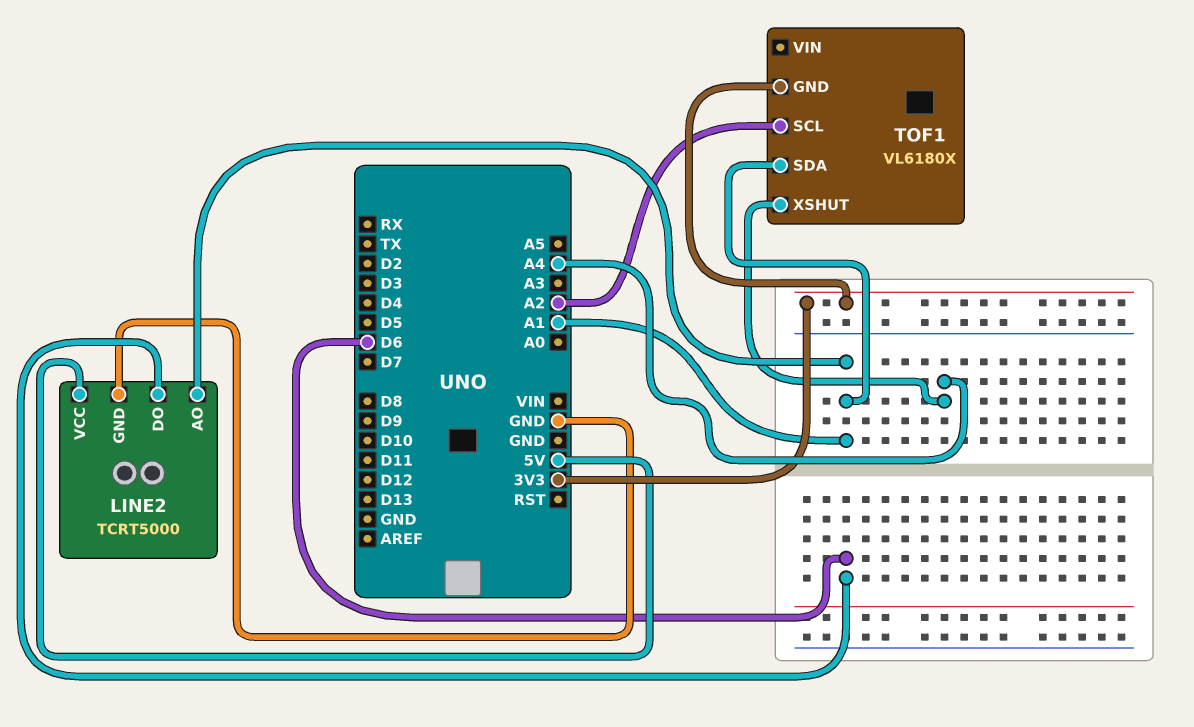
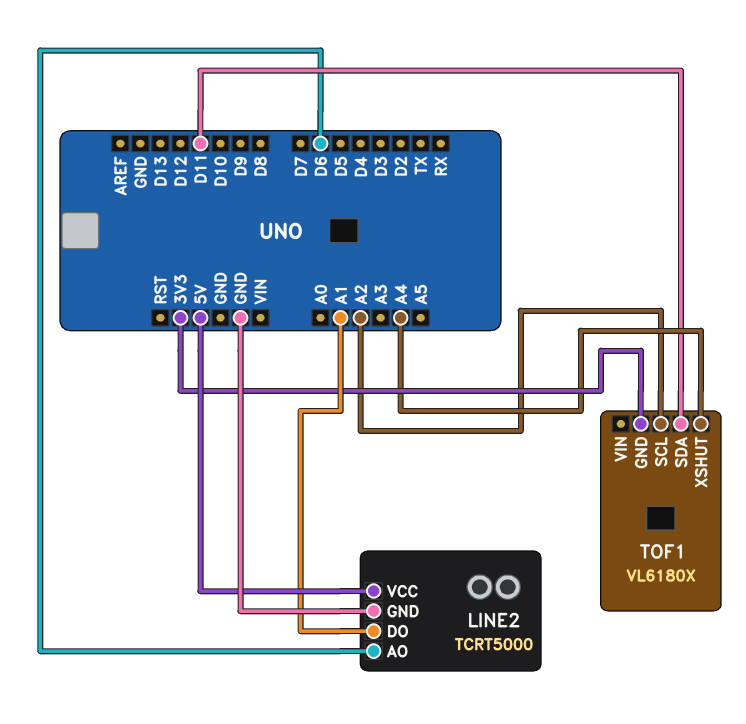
LINE2 pin AO: A1 -> D6
LINE2 pin DO: D6 -> A1
TOF1 pin SDA: A1 -> D11

